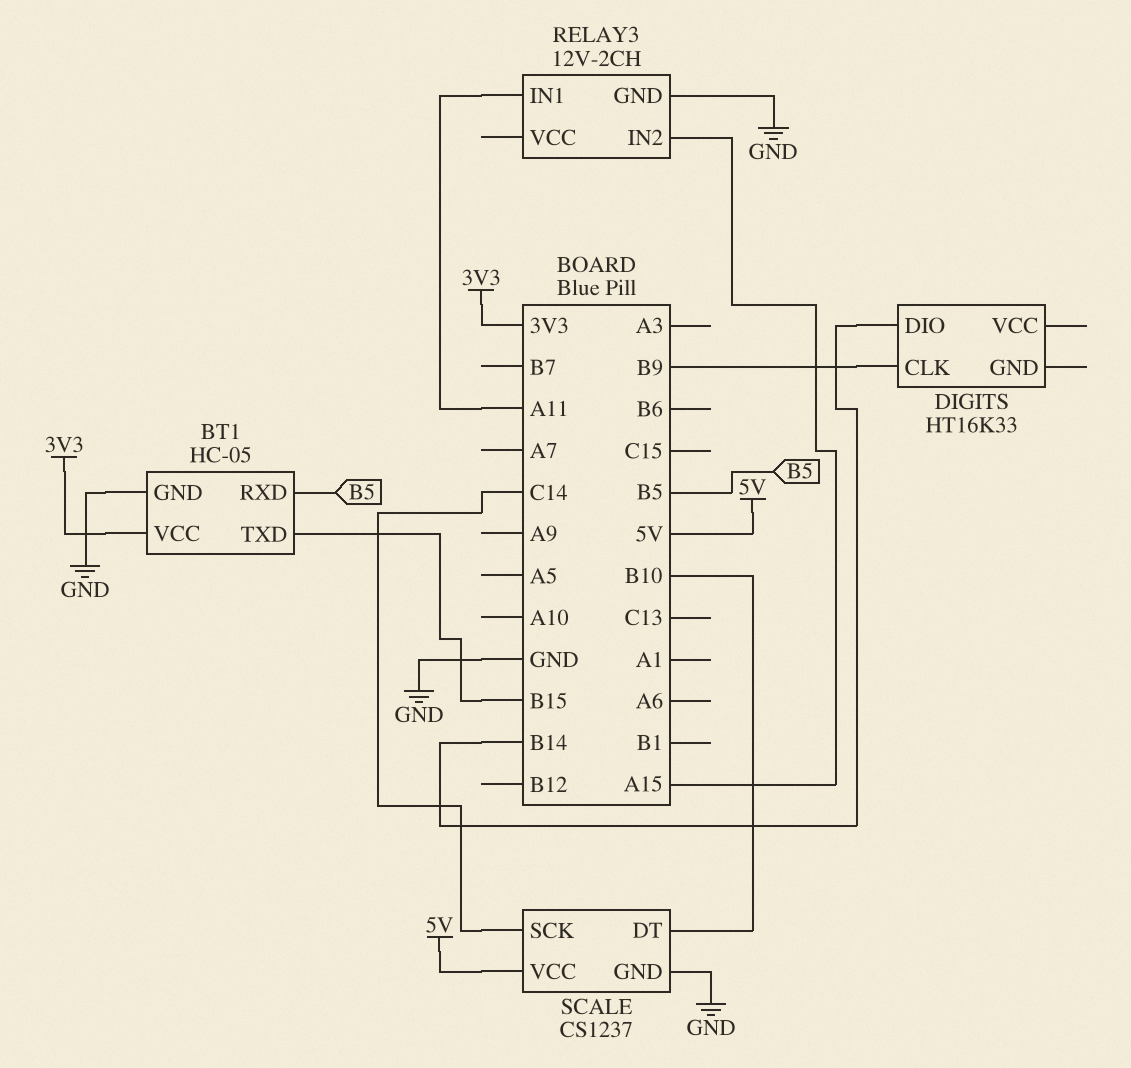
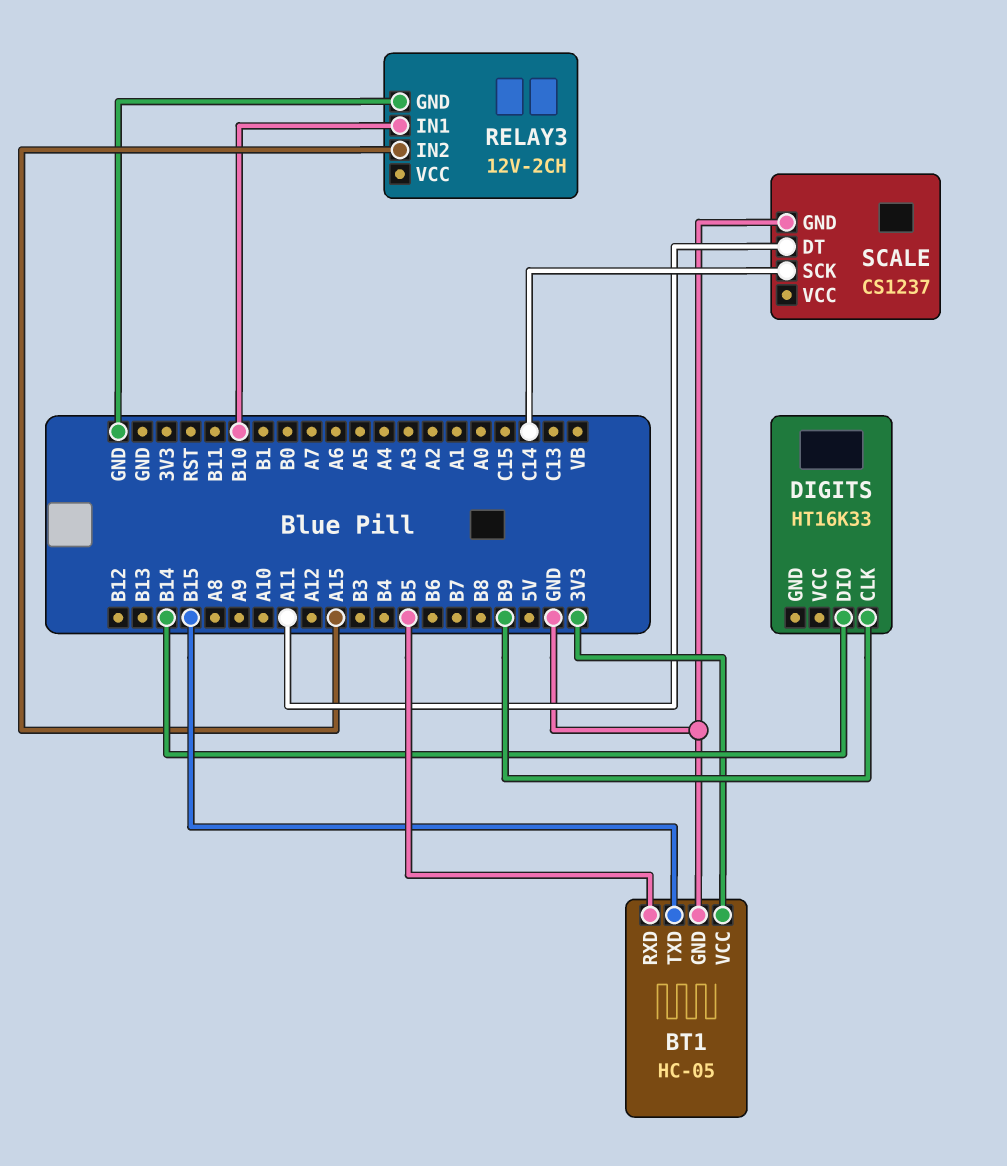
RELAY3 pin IN1: A11 -> B10
SCALE pin DT: B10 -> A11
SCALE pin VCC: 5V -> none

